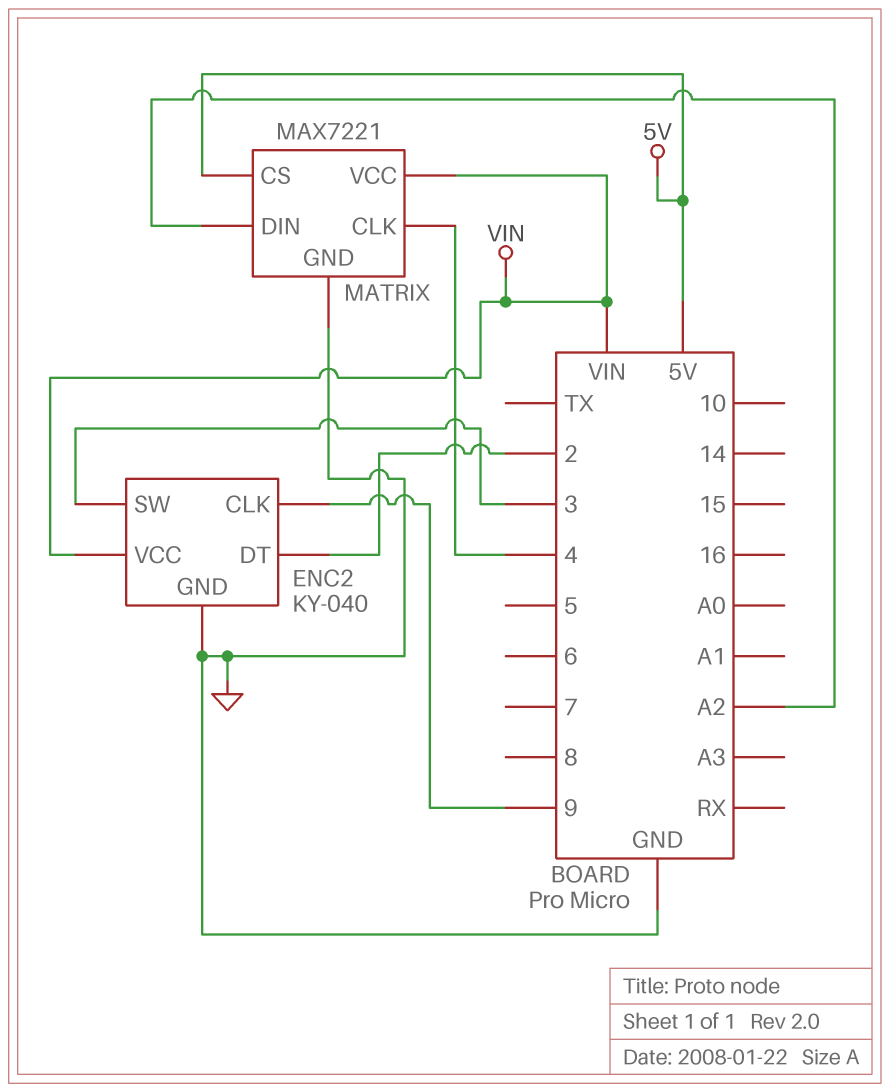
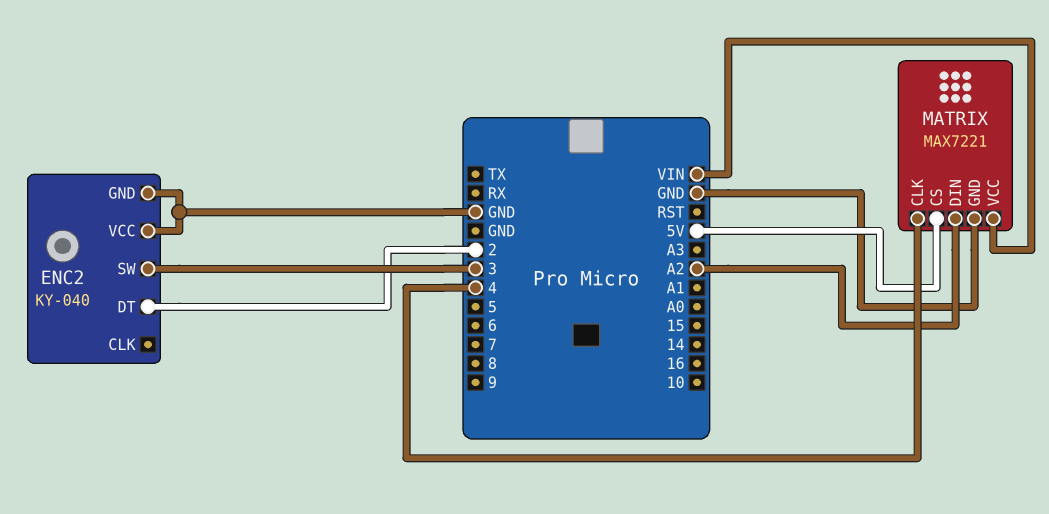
ENC2 pin CLK: 9 -> none
ENC2 pin VCC: VIN -> GND

